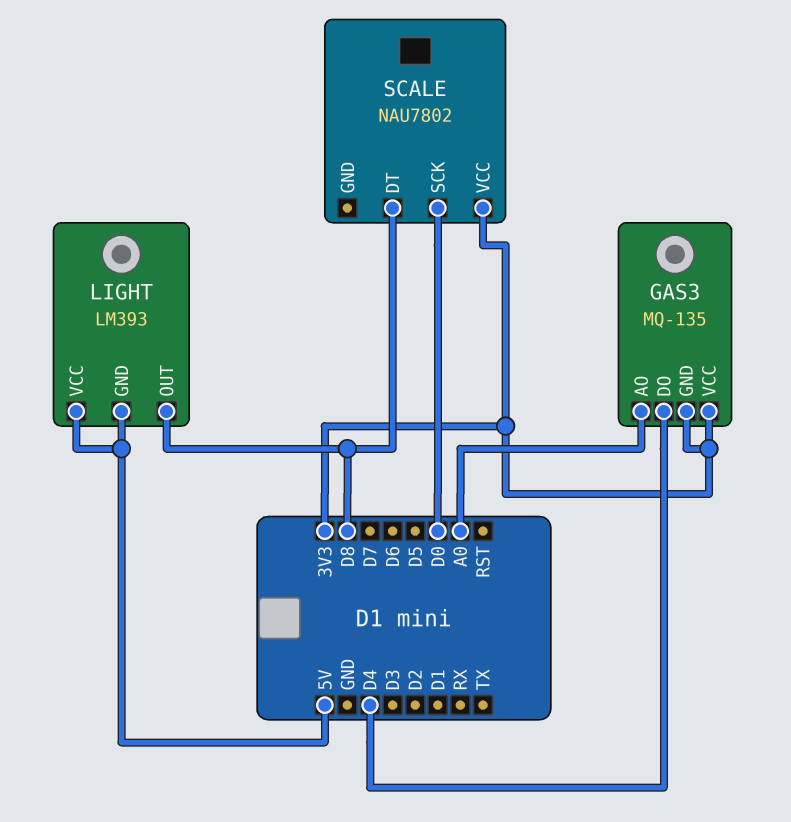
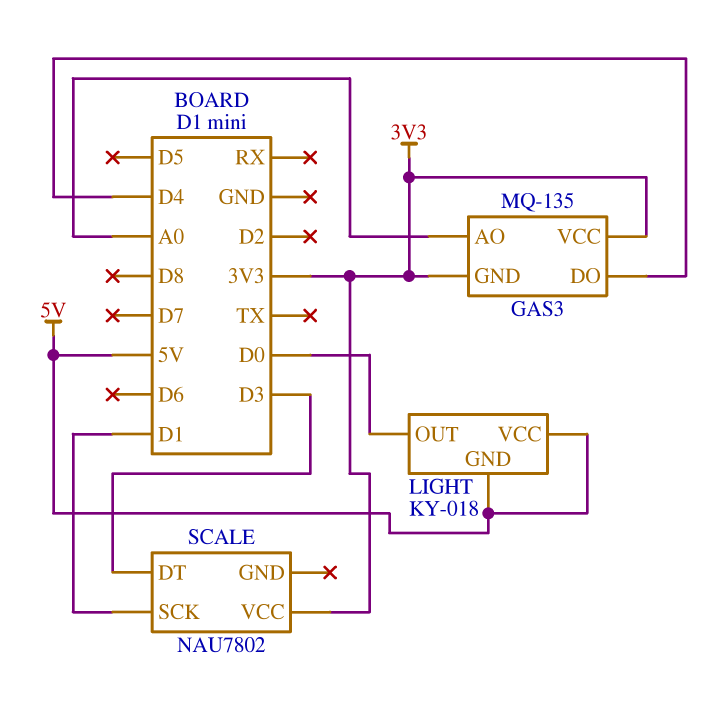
LIGHT: LM393 -> KY-018
LIGHT pin OUT: D8 -> D0
SCALE pin DT: D8 -> D3
SCALE pin SCK: D0 -> D1

